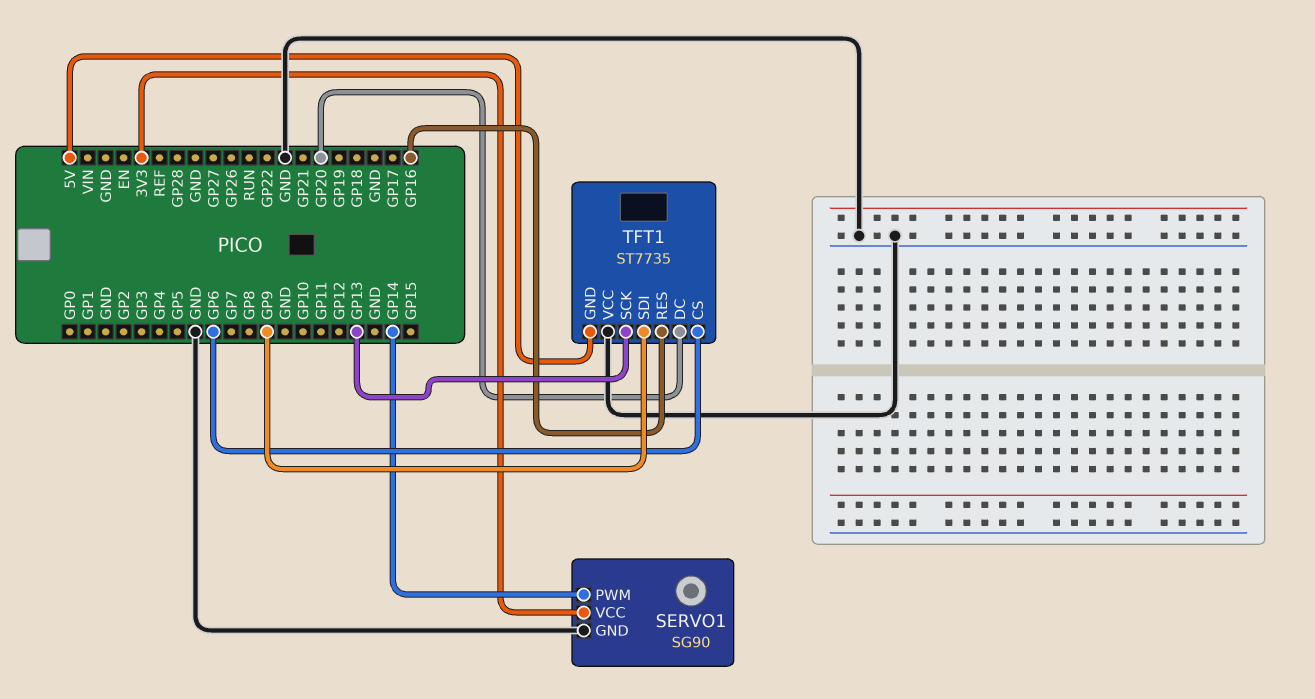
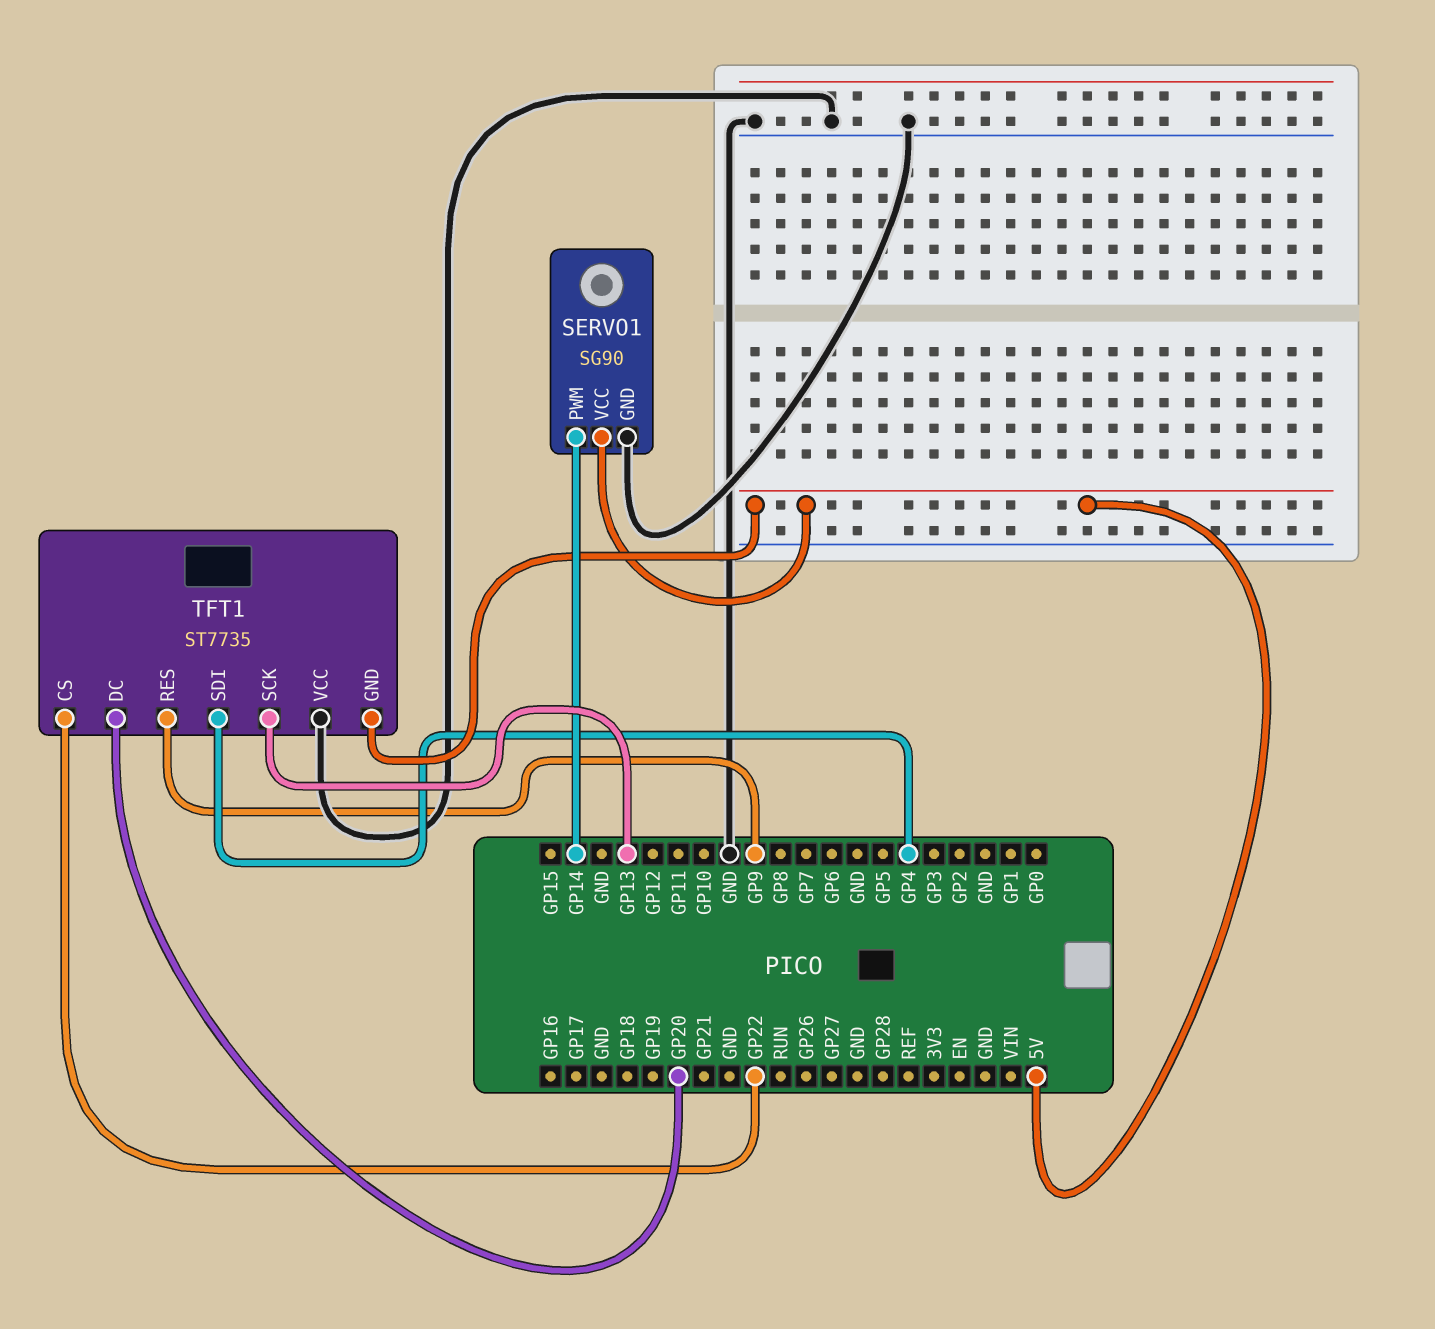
SERVO1 pin VCC: 3V3 -> 5V
TFT1 pin CS: GP6 -> GP22
TFT1 pin RES: GP16 -> GP9
TFT1 pin SDI: GP9 -> GP4

